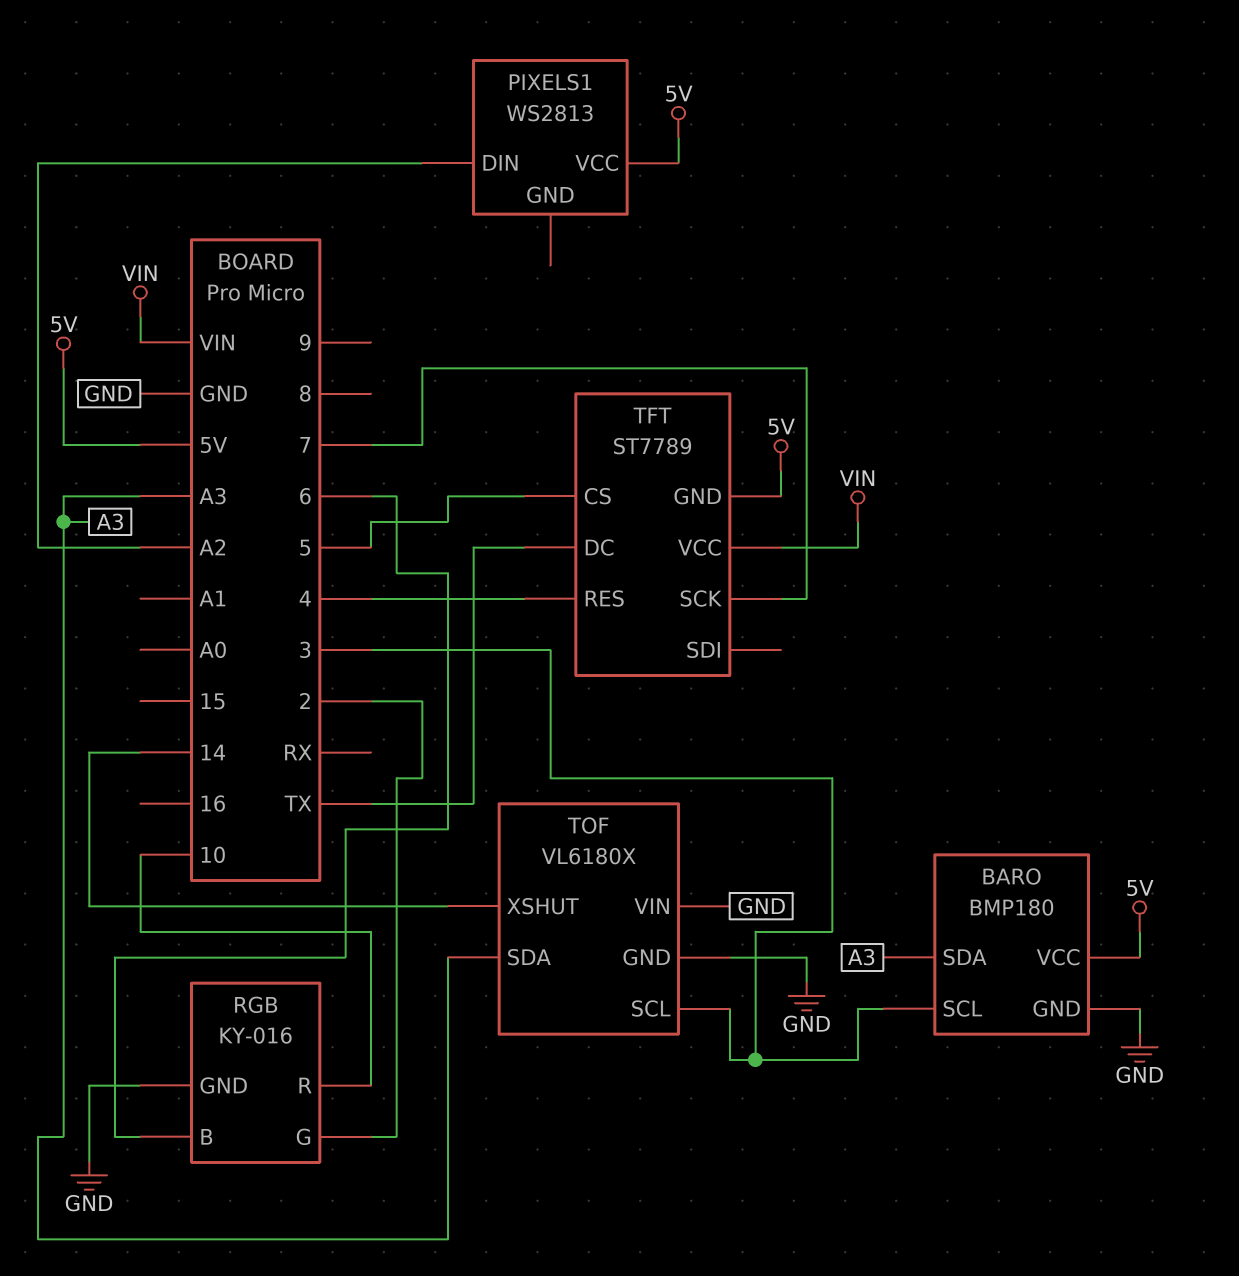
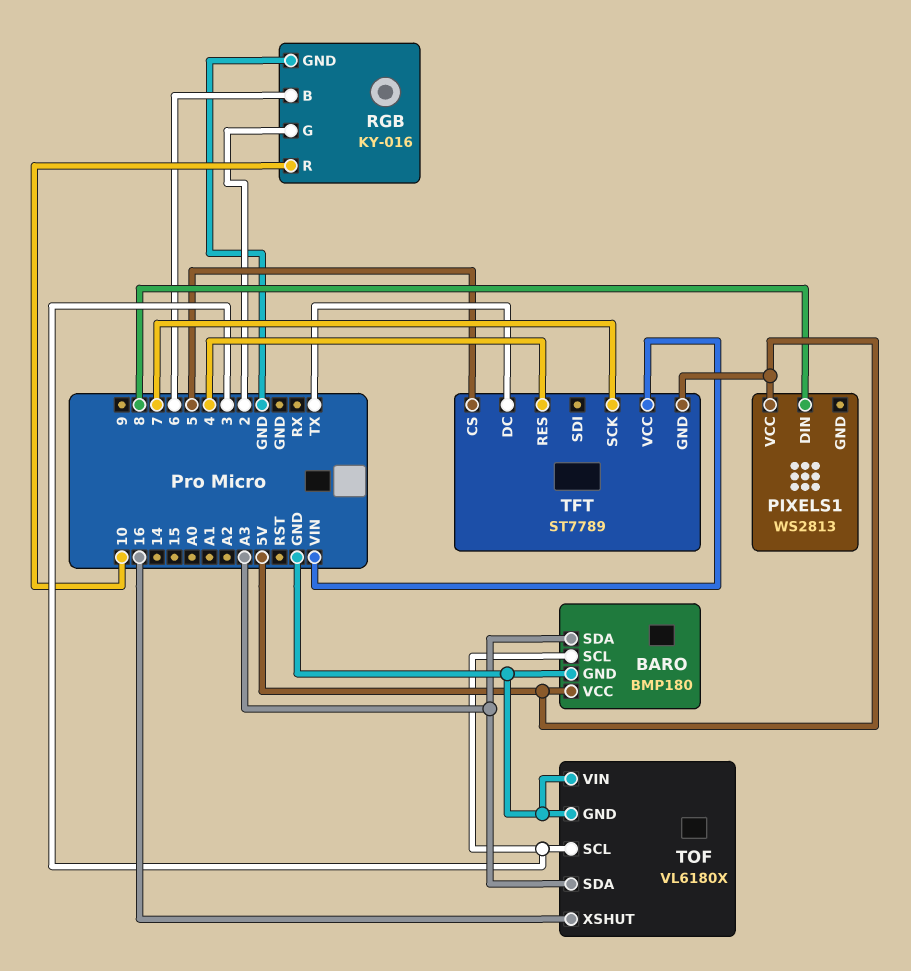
PIXELS1 pin DIN: A2 -> 8
TOF pin XSHUT: 14 -> 16

